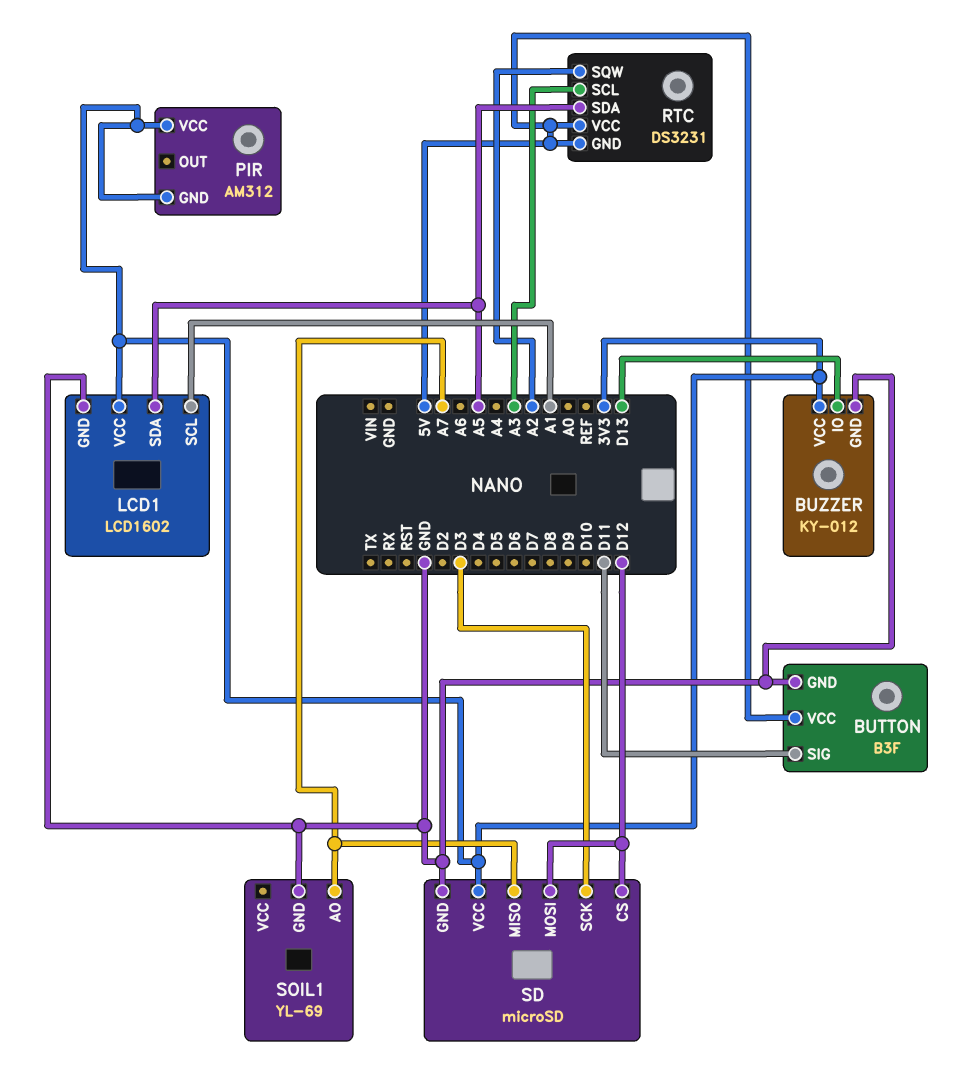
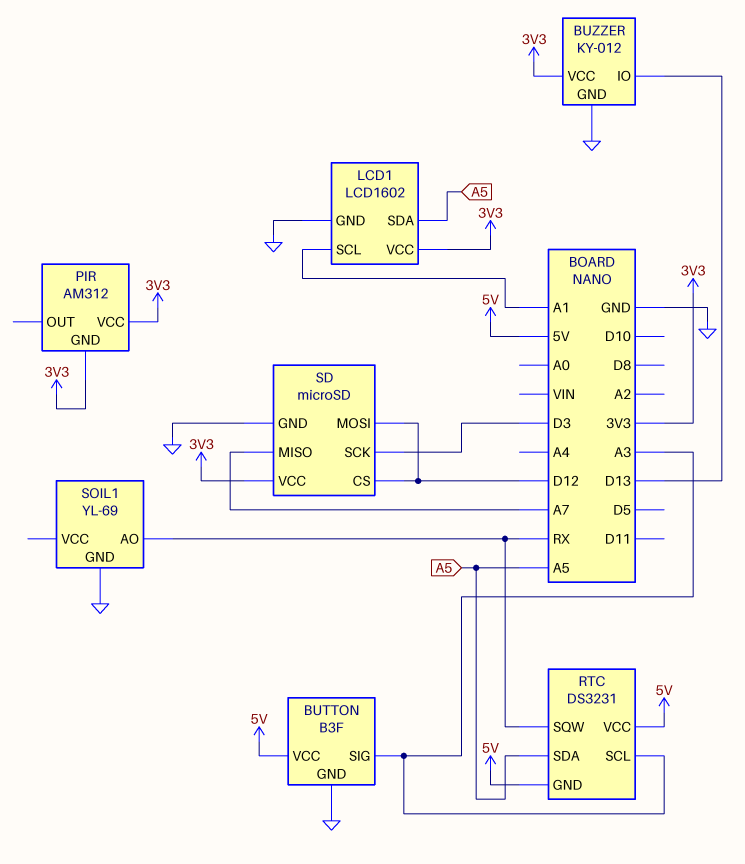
BUTTON pin SIG: D11 -> A3
RTC pin SQW: A2 -> RX
SOIL1 pin AO: A7 -> RX

